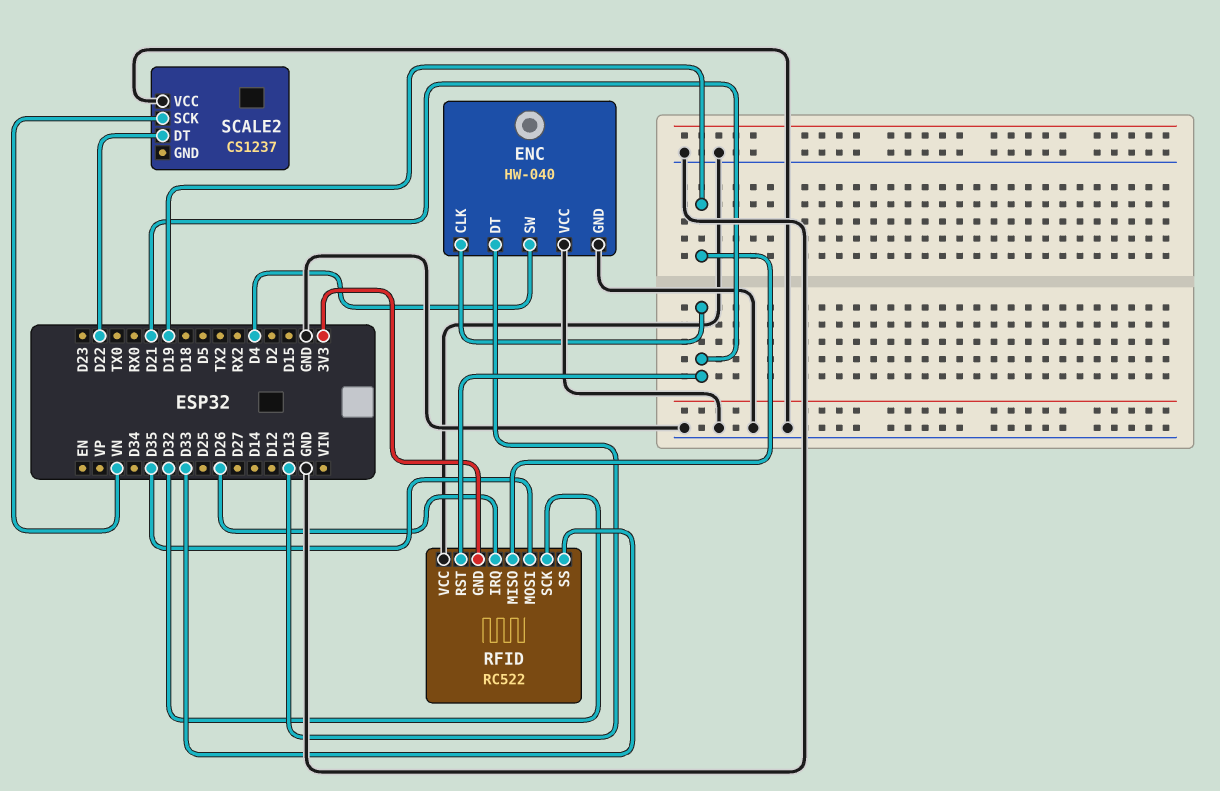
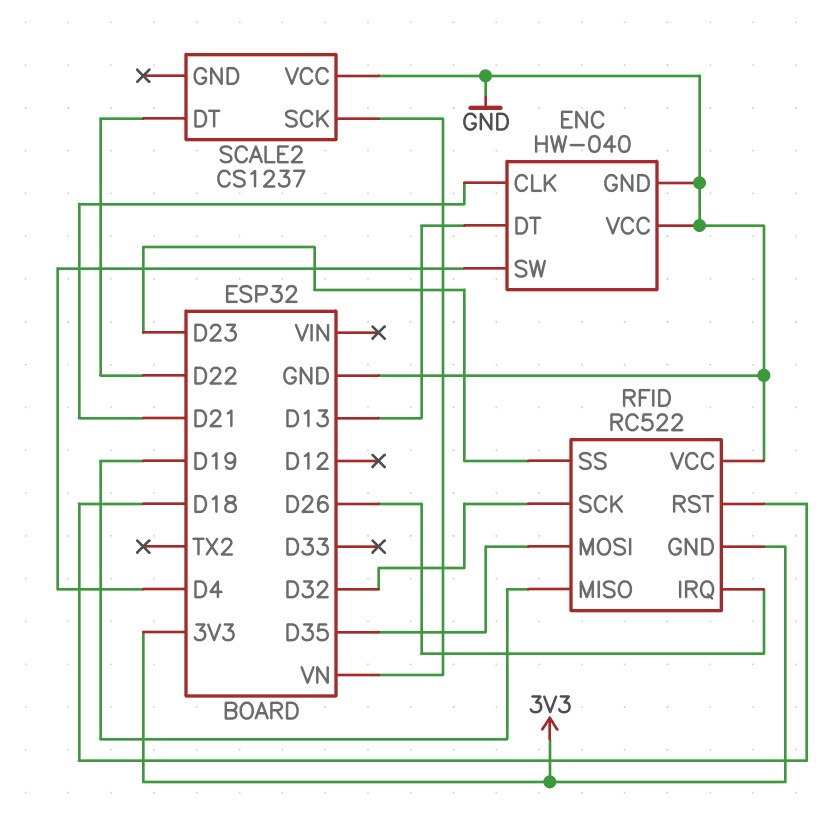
RFID pin RST: D21 -> D18
RFID pin SS: D33 -> D23

